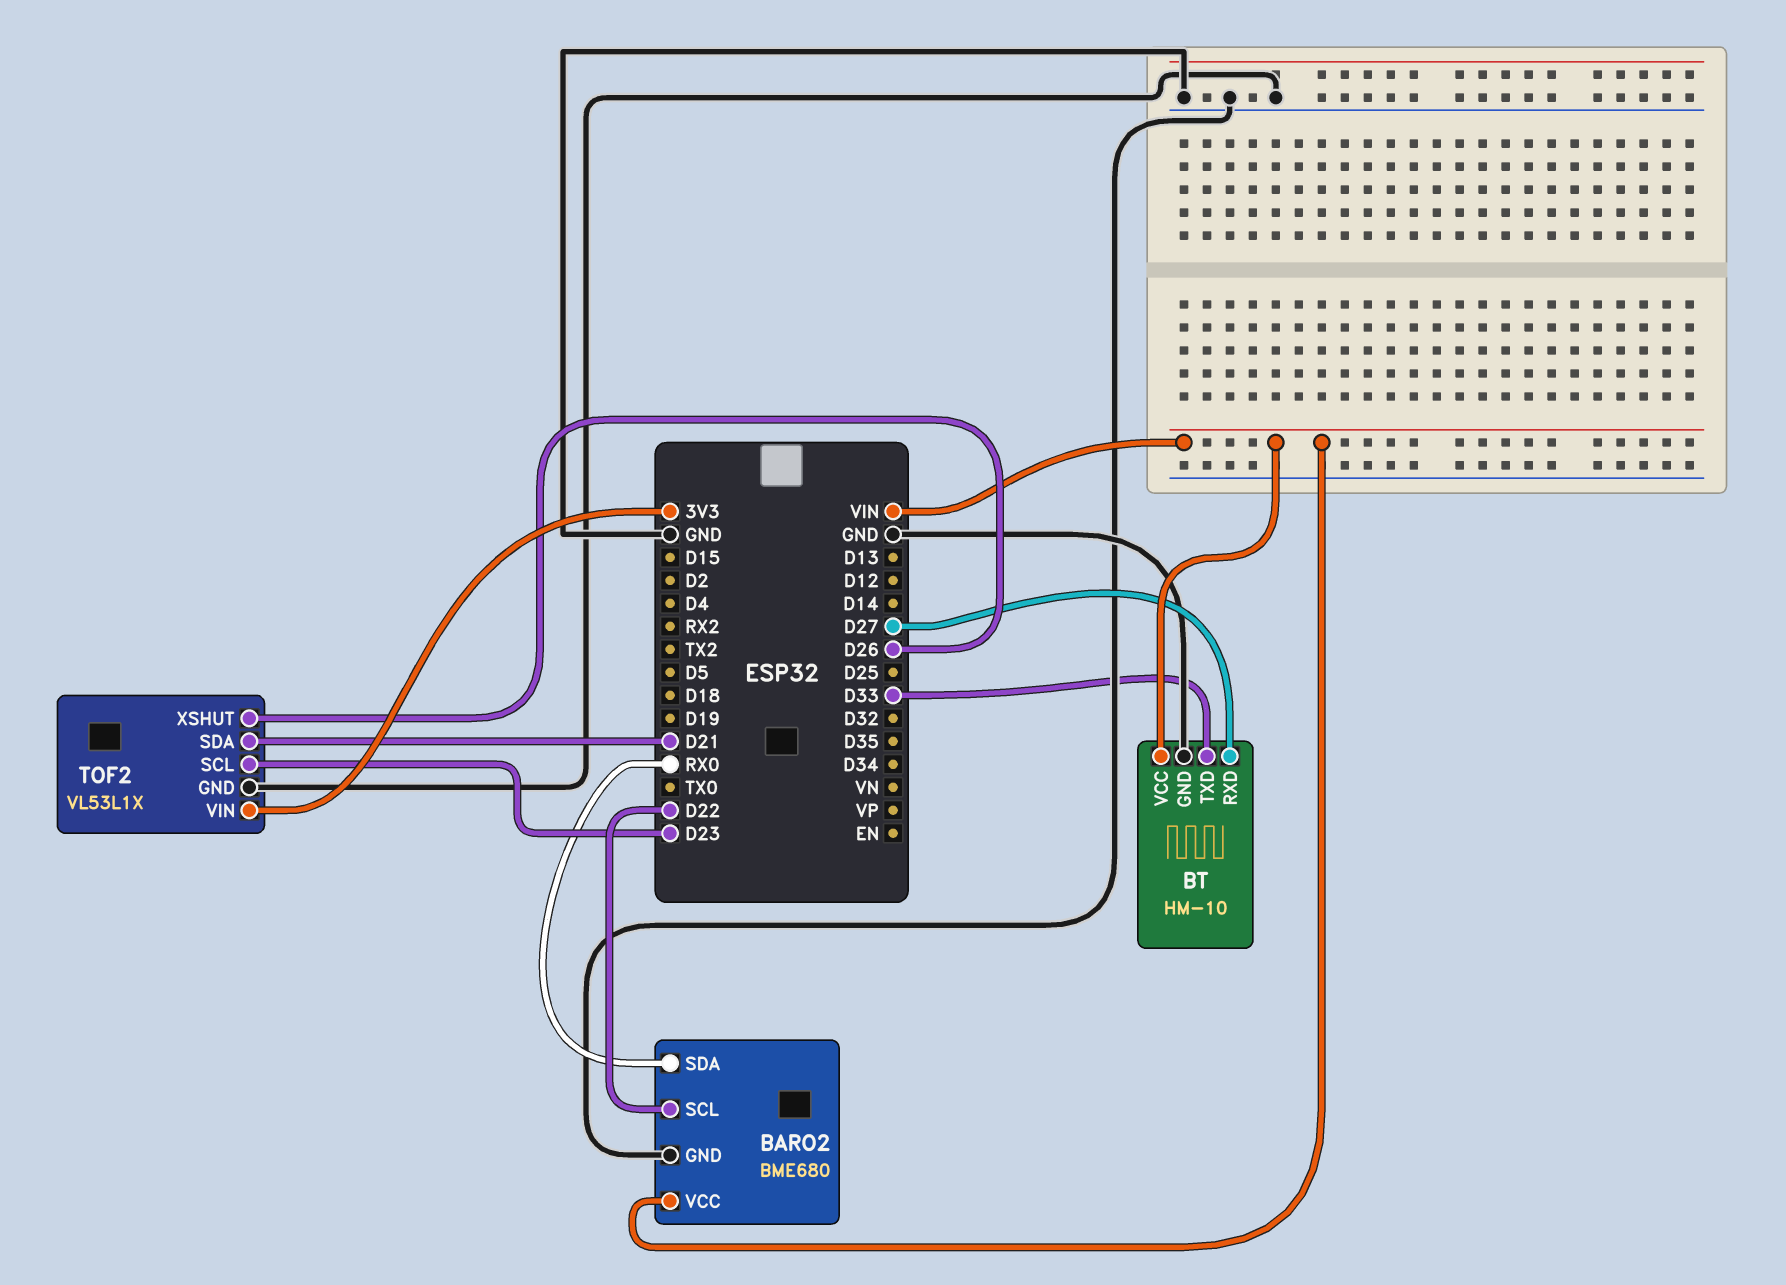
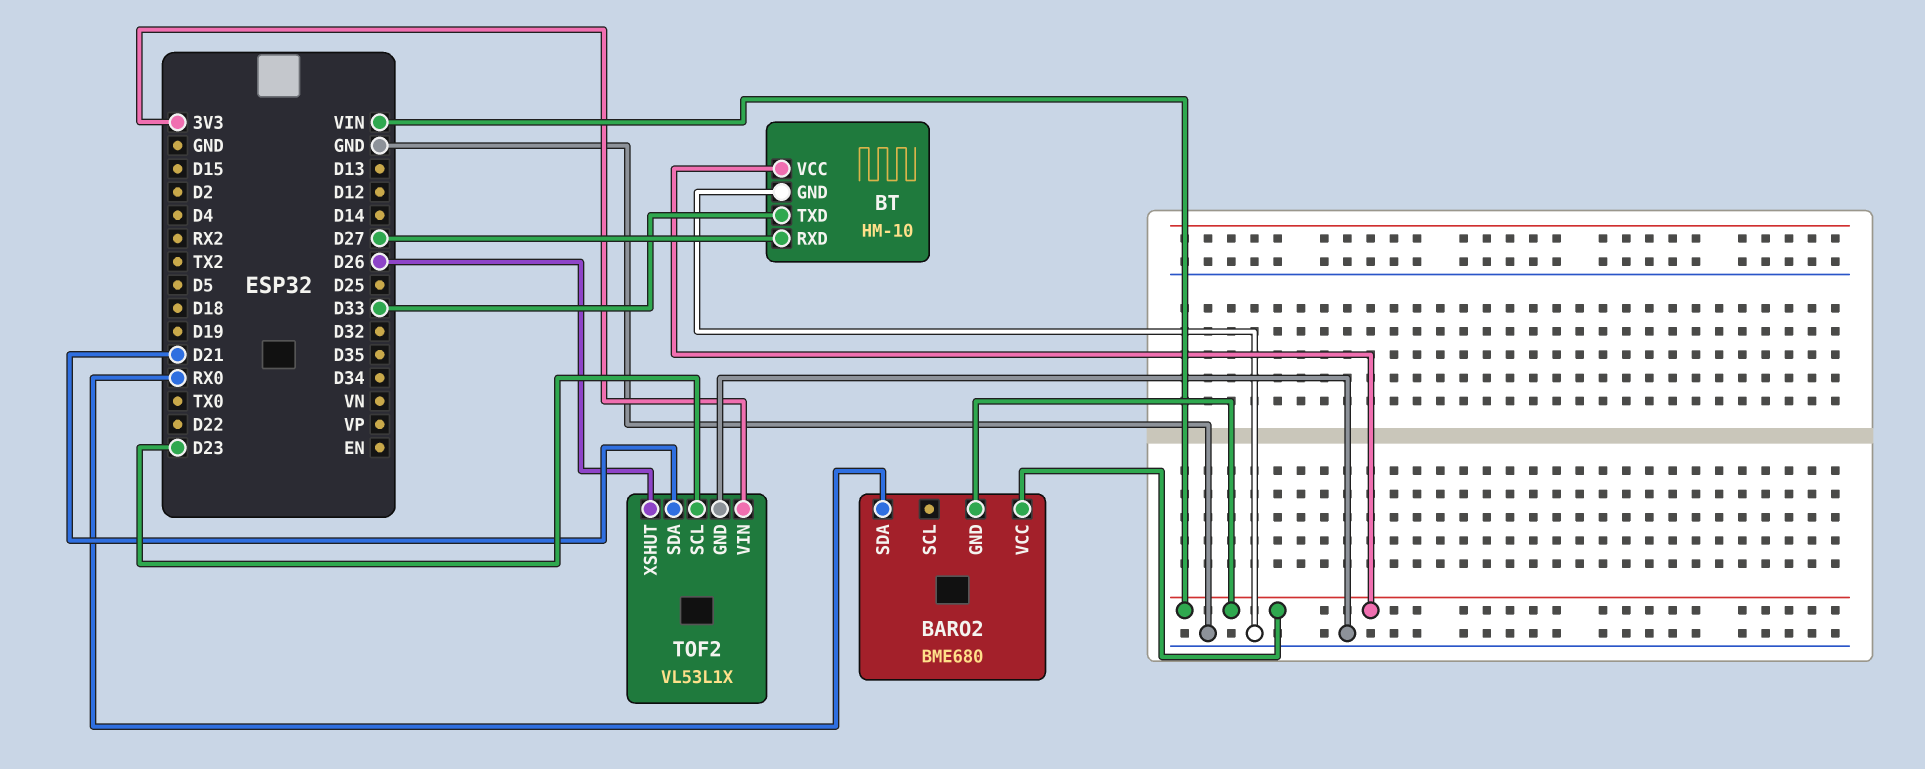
BARO2 pin GND: GND -> VIN
BARO2 pin SCL: D22 -> none

